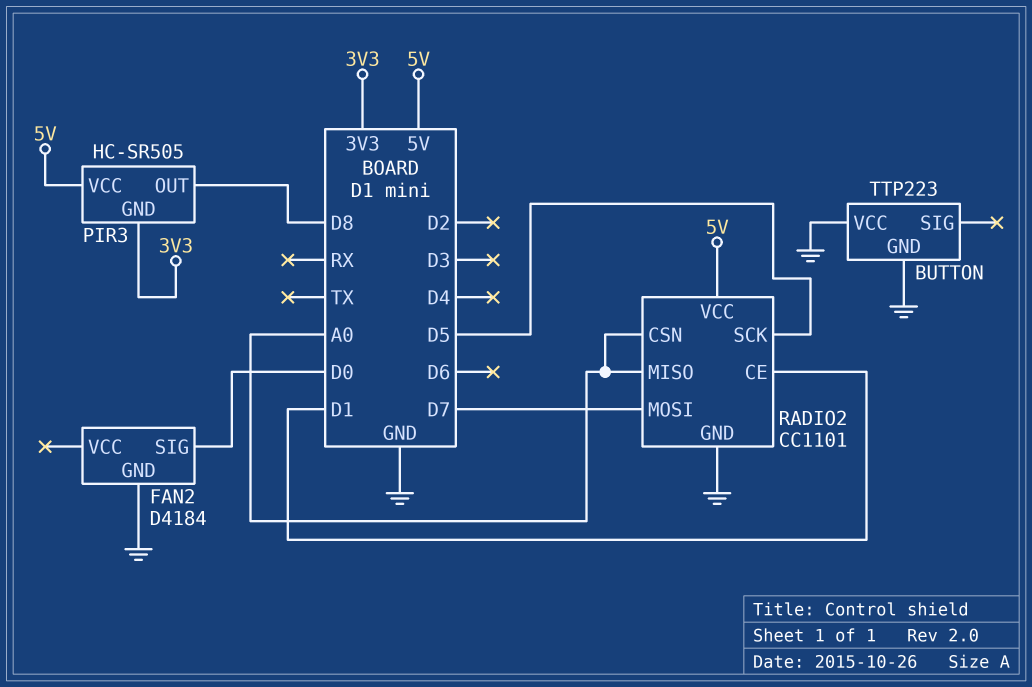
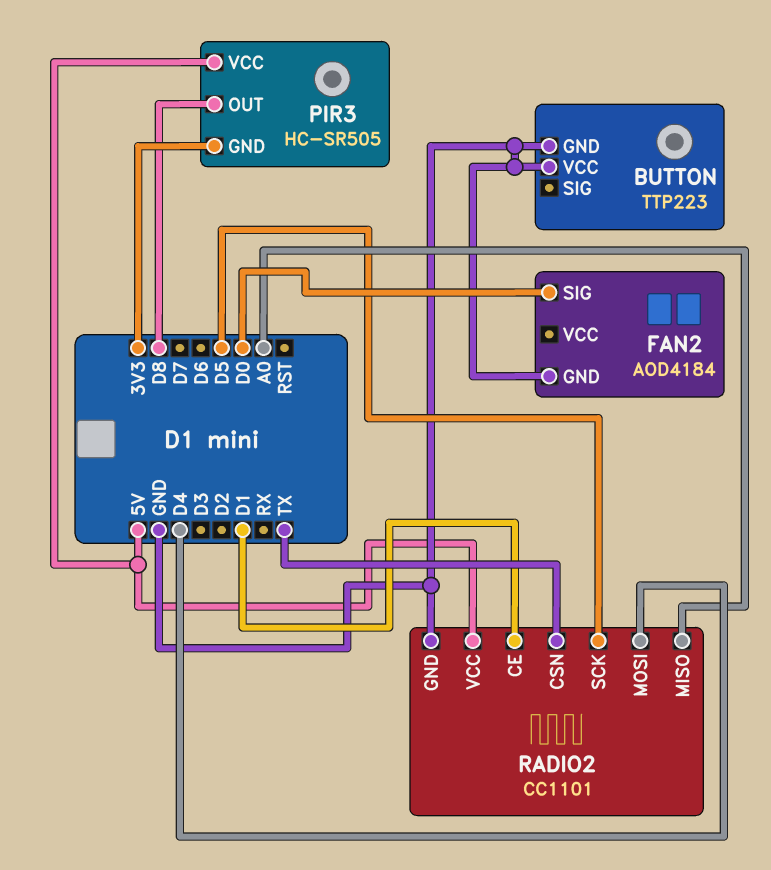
FAN2: D4184 -> AOD4184
RADIO2 pin CSN: A0 -> TX
RADIO2 pin MOSI: D7 -> D4

